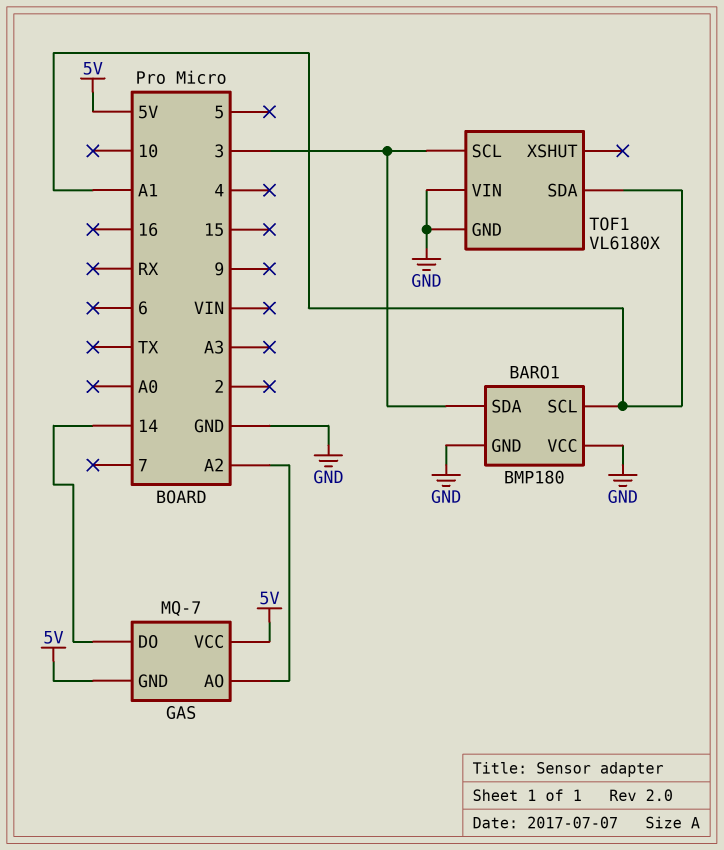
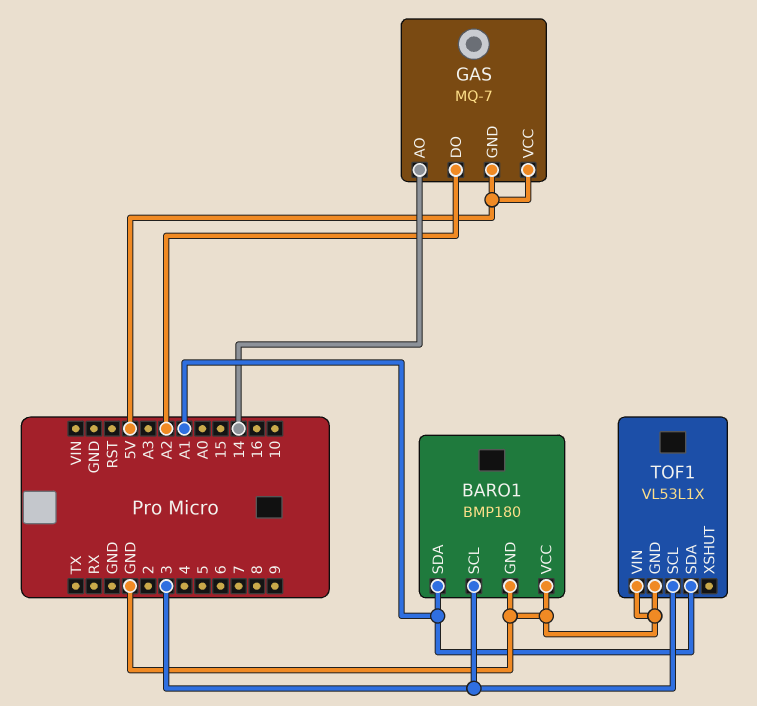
BARO1 pin SCL: A1 -> 3
BARO1 pin SDA: 3 -> A1
GAS pin AO: A2 -> 14
GAS pin DO: 14 -> A2
TOF1: VL6180X -> VL53L1X

